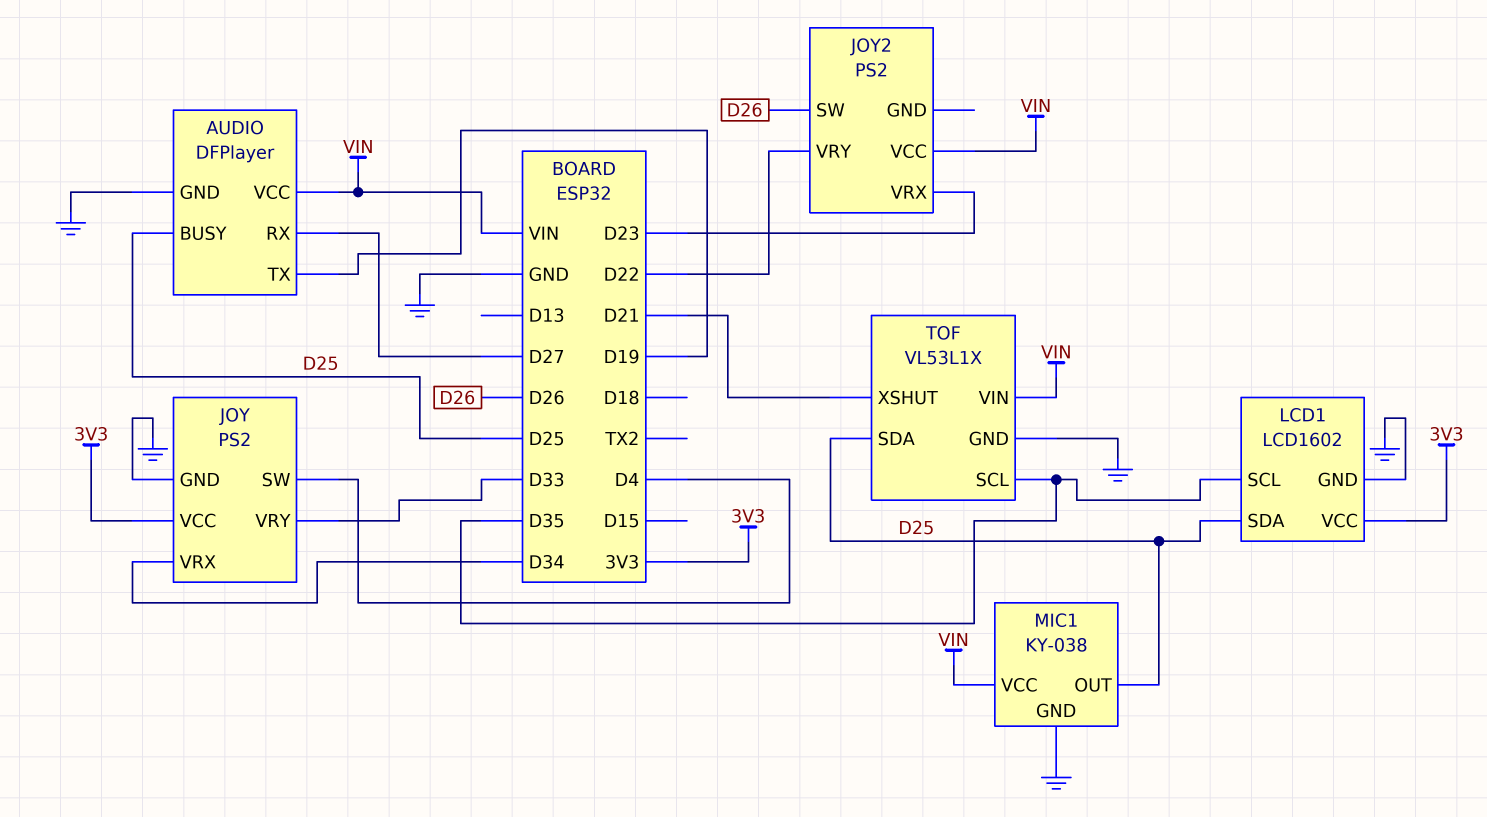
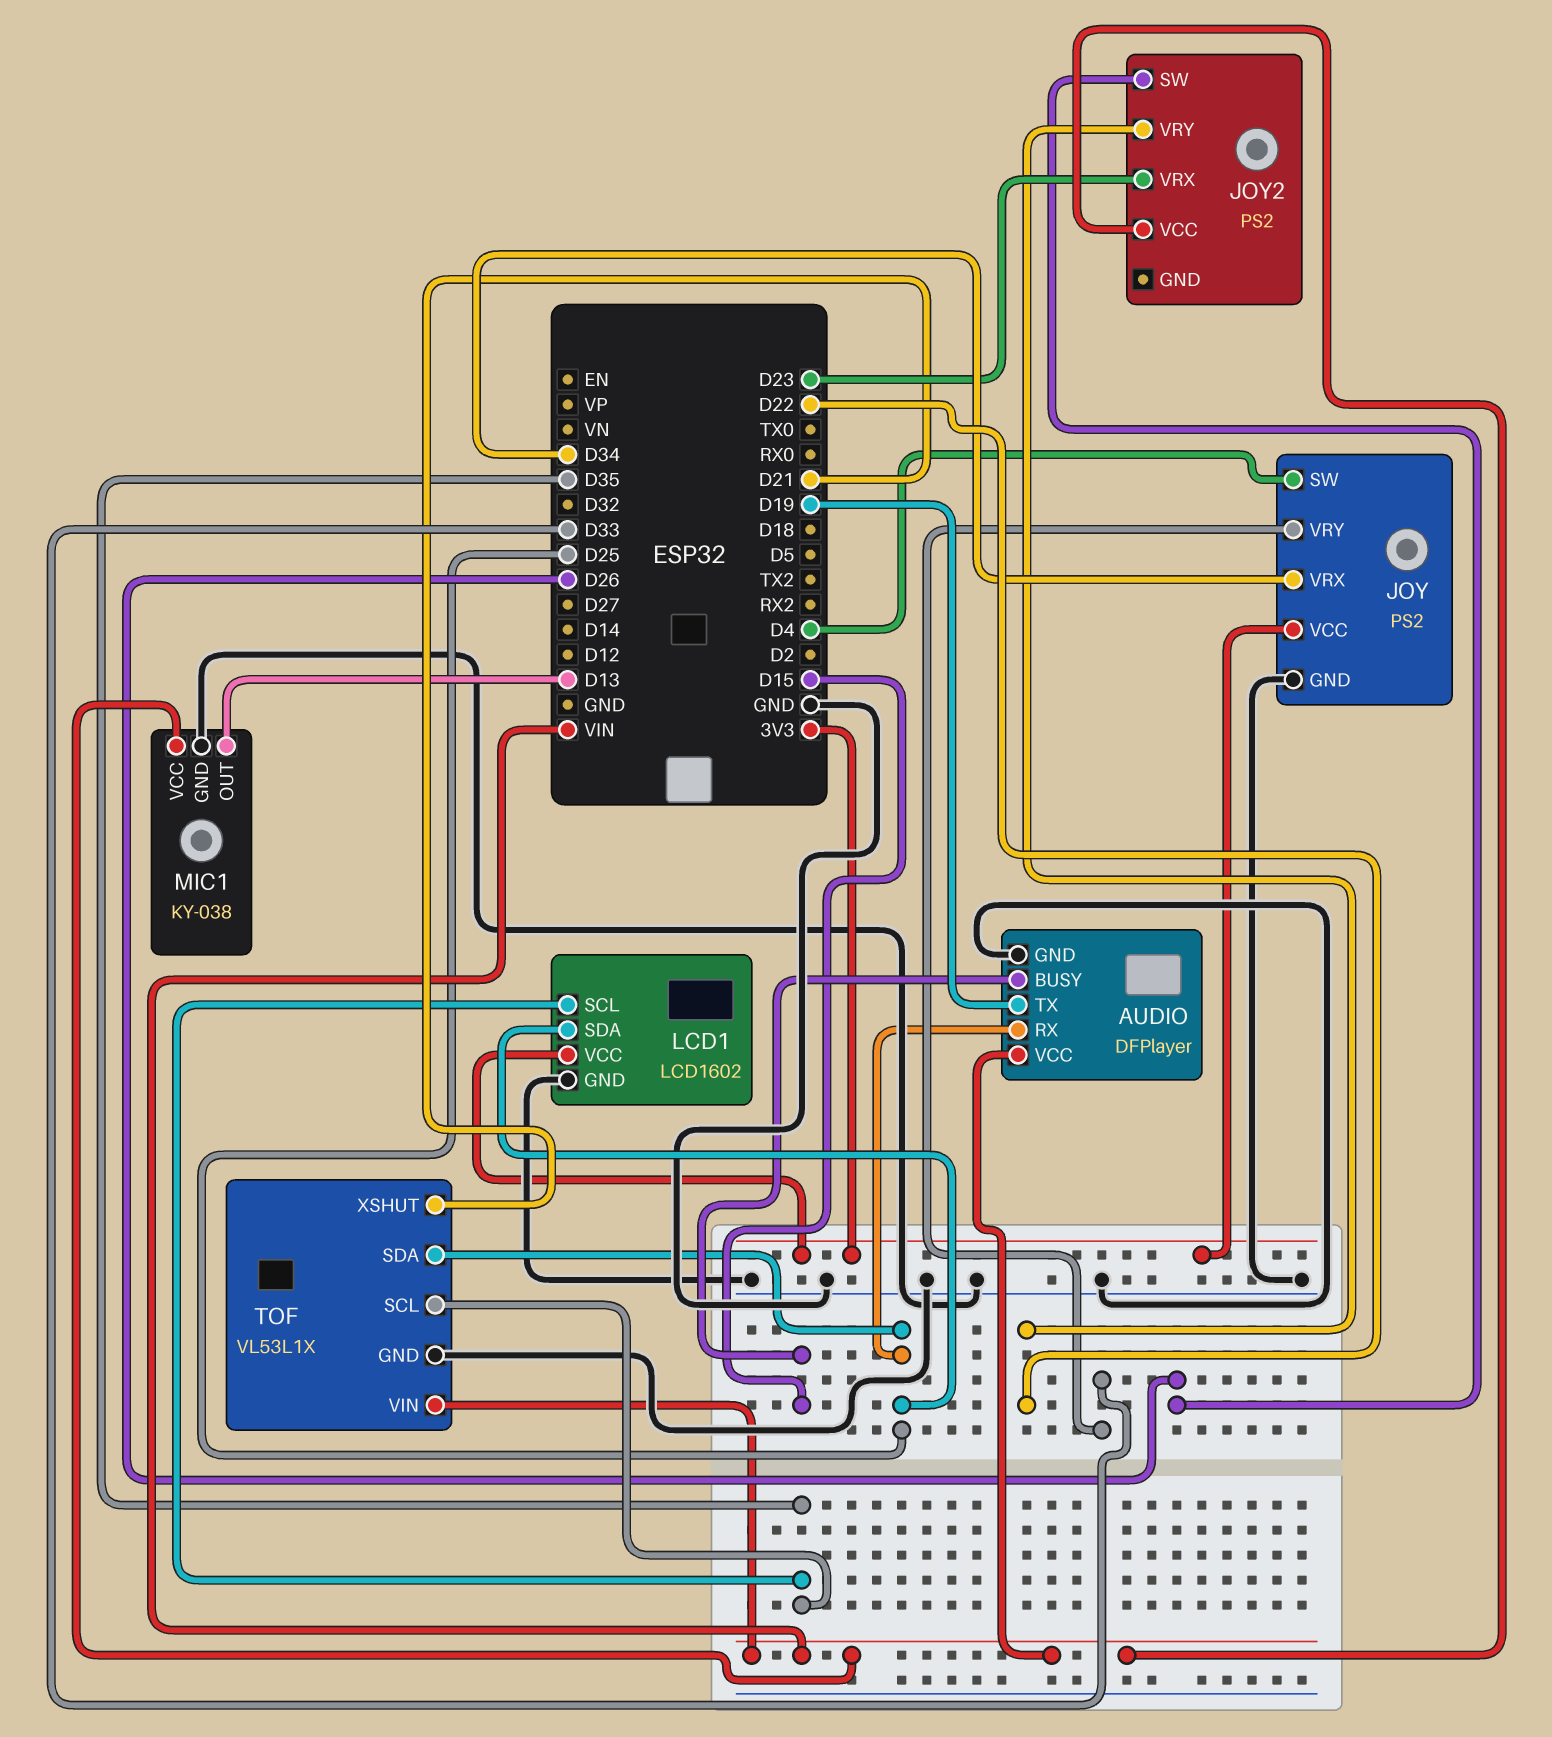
AUDIO pin BUSY: D25 -> D15
AUDIO pin RX: D27 -> D25
MIC1 pin OUT: D25 -> D13

